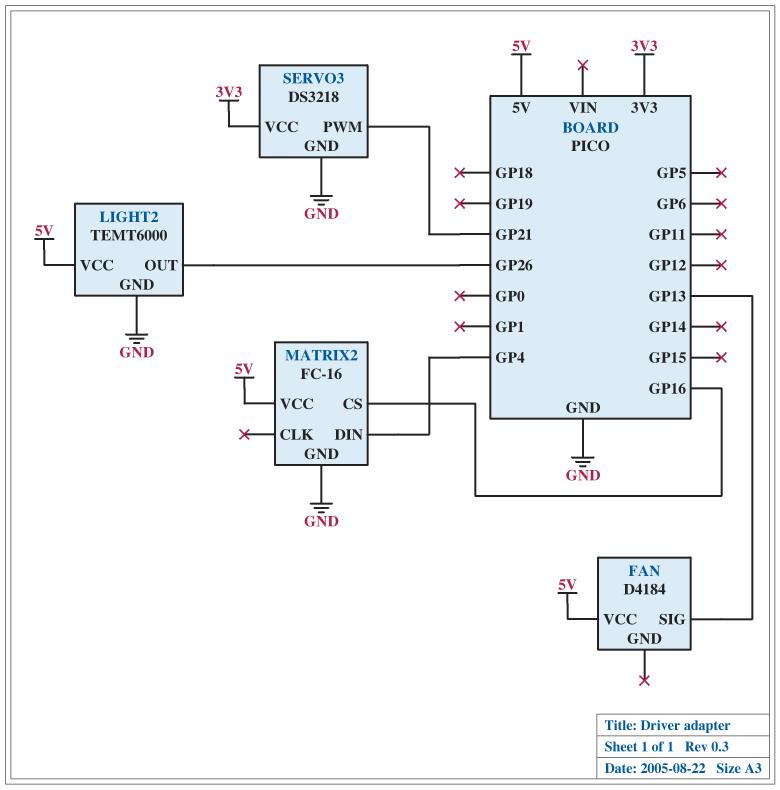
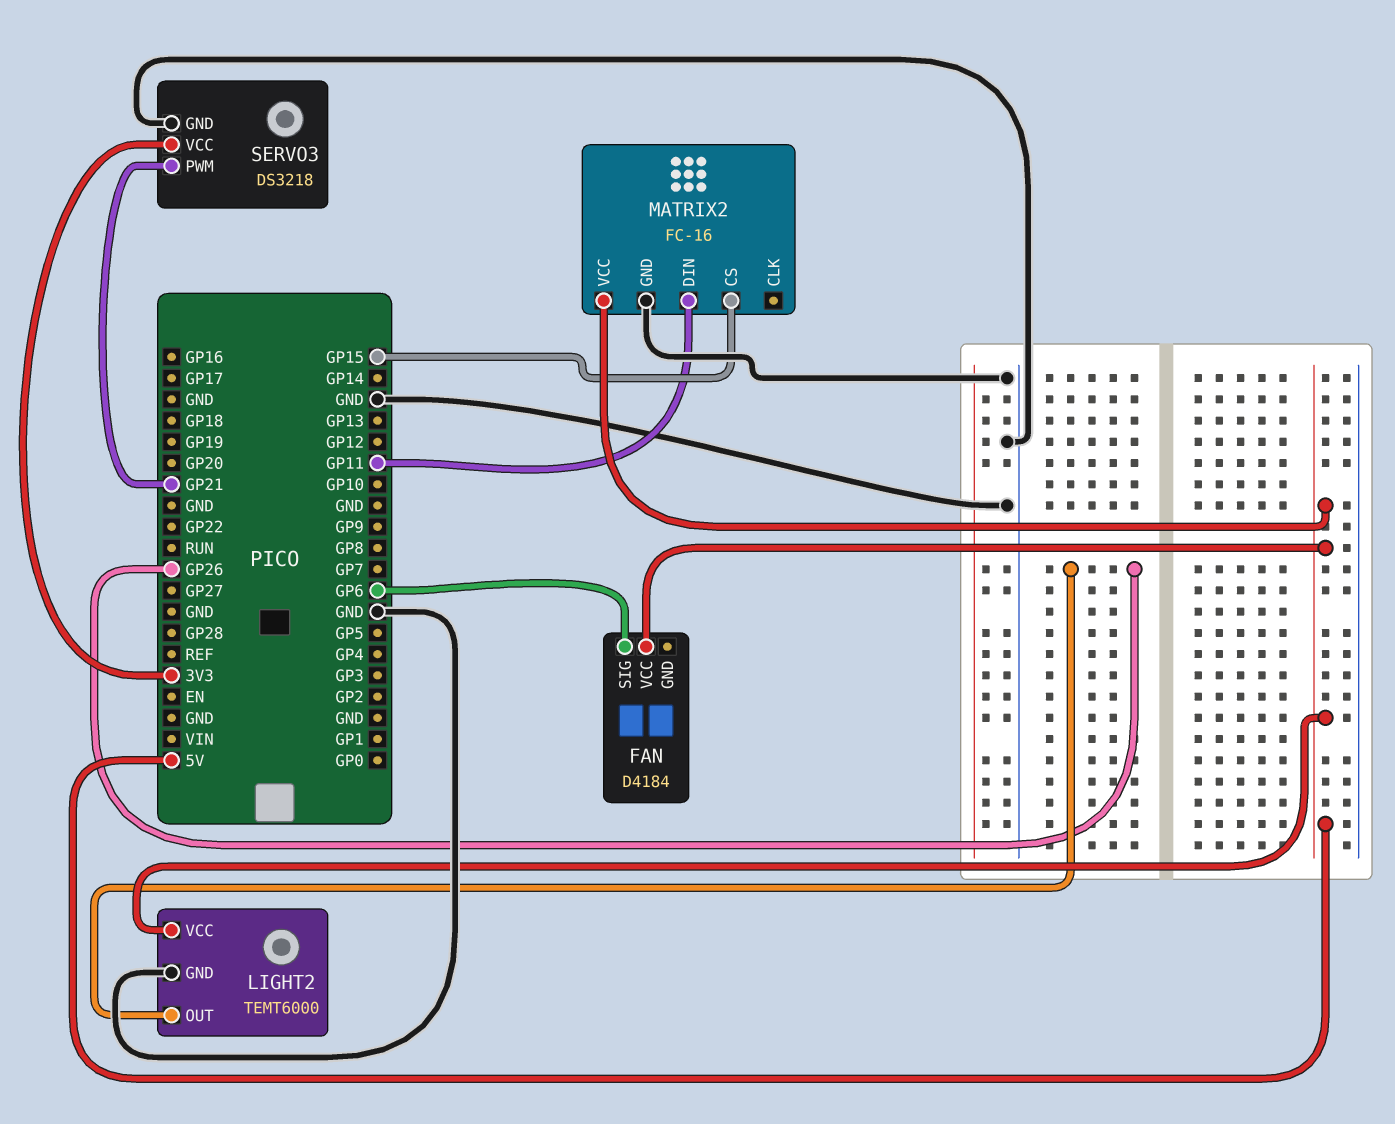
FAN pin SIG: GP13 -> GP6
MATRIX2 pin CS: GP16 -> GP15
MATRIX2 pin DIN: GP4 -> GP11

